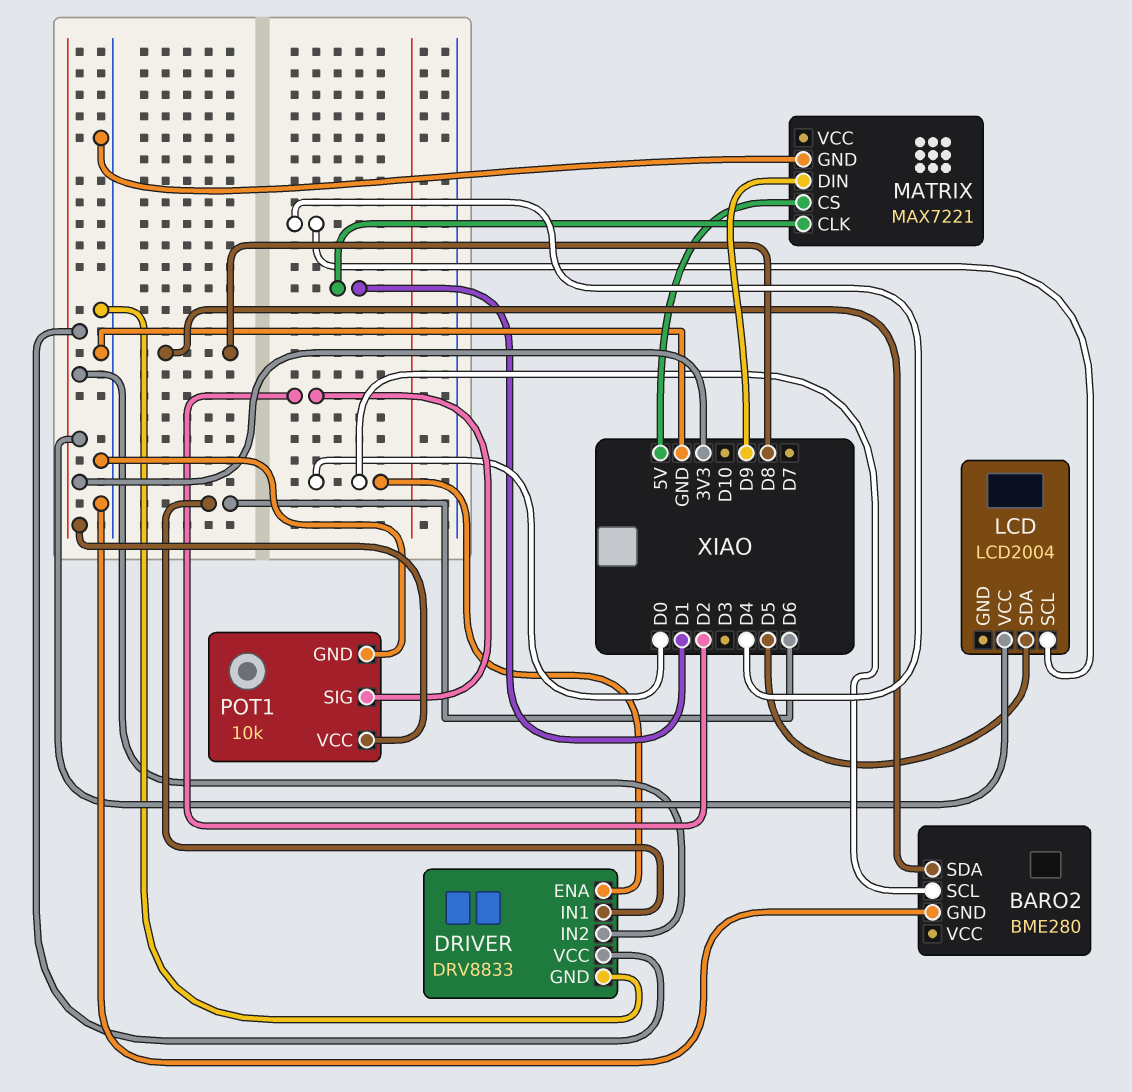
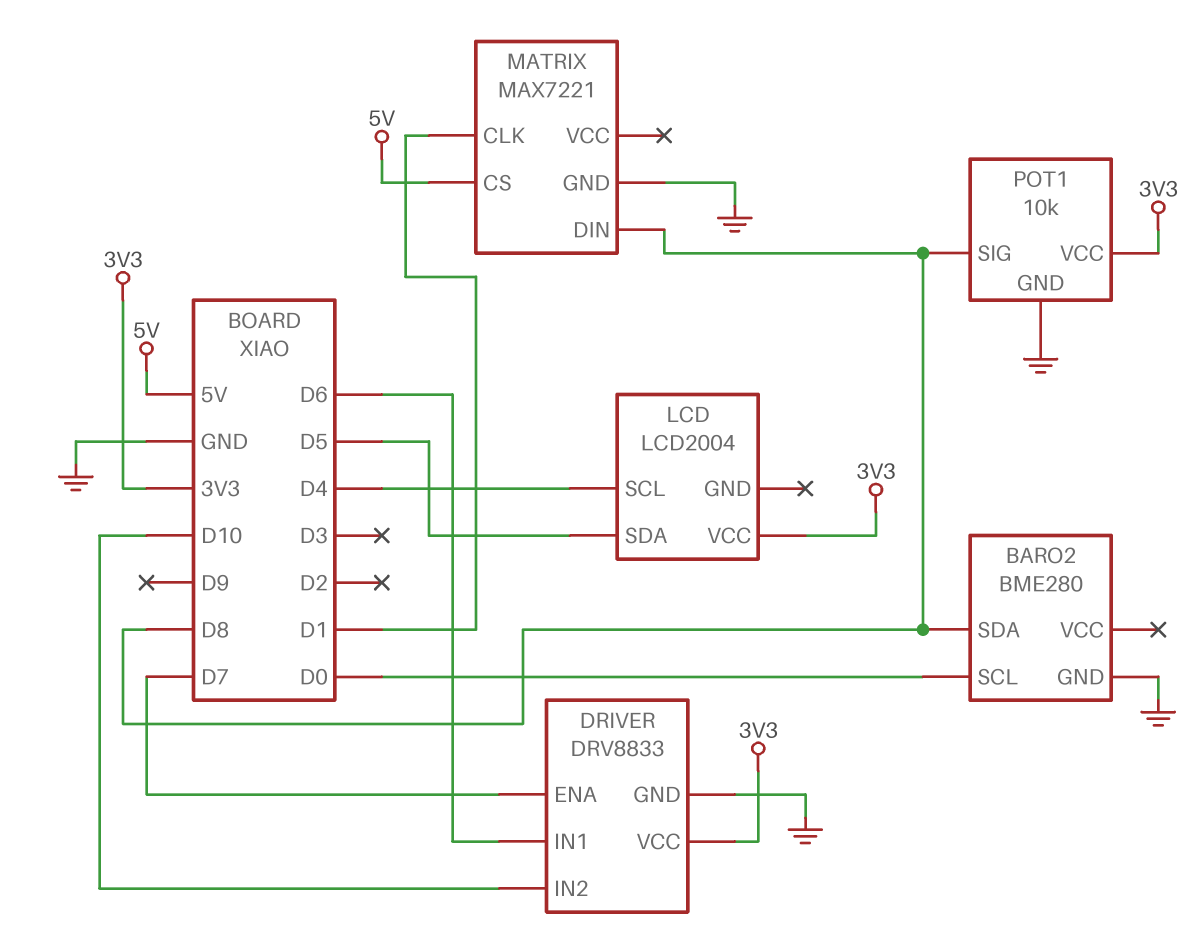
DRIVER pin ENA: D0 -> D7
DRIVER pin IN2: 3V3 -> D10
MATRIX pin DIN: D9 -> D8
POT1 pin SIG: D2 -> D8

